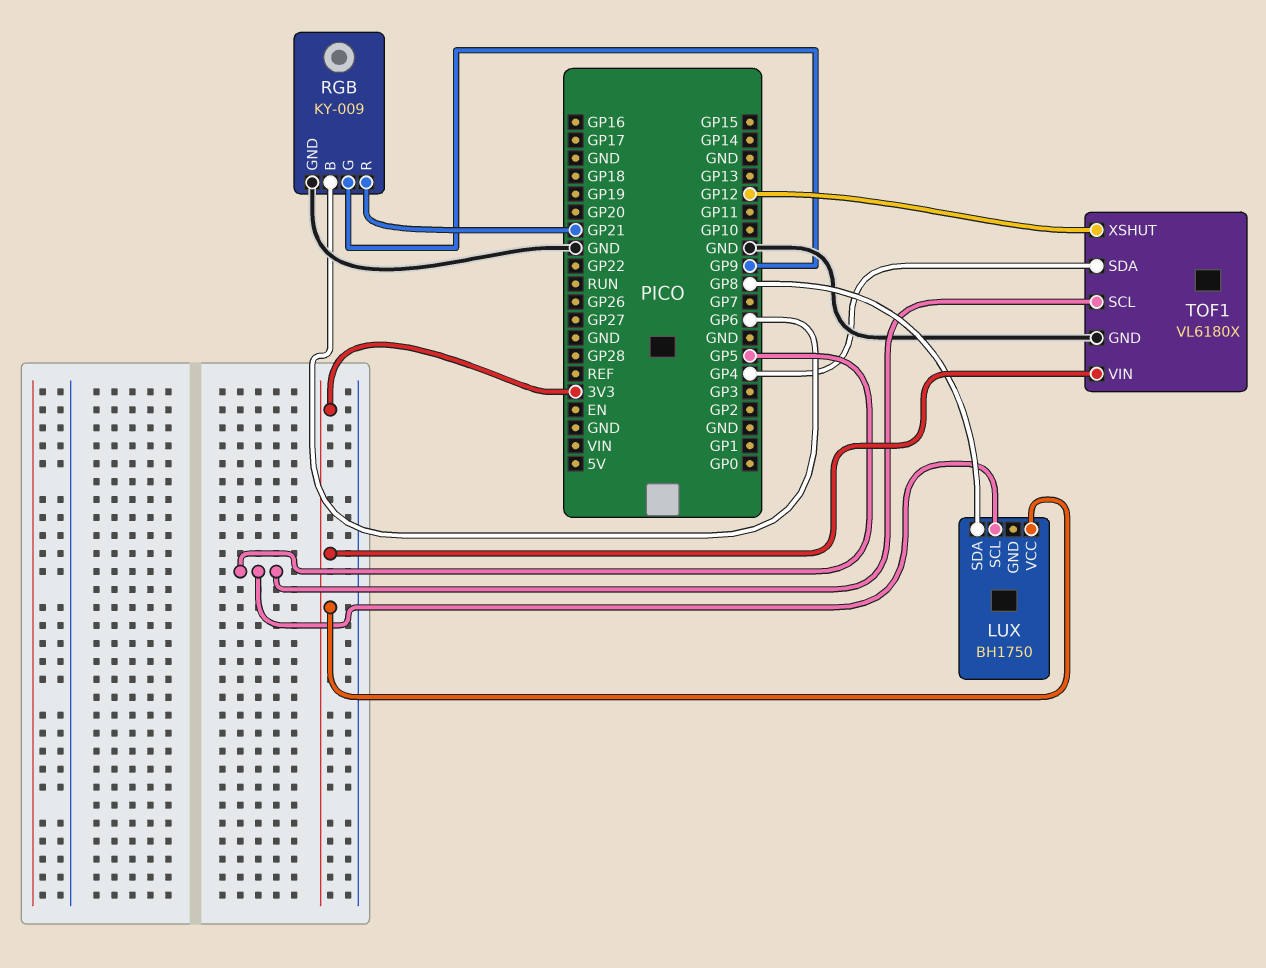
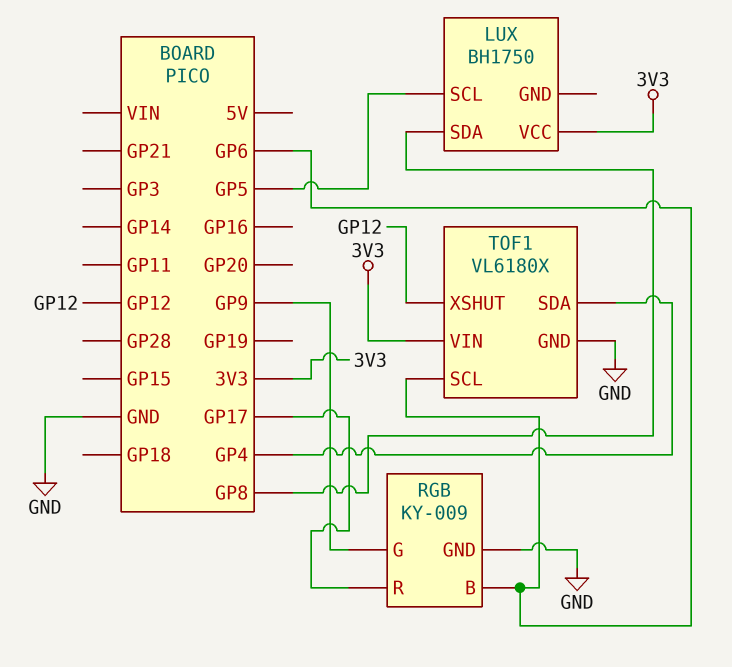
RGB pin R: GP21 -> GP17
TOF1 pin SCL: GP5 -> GP6

